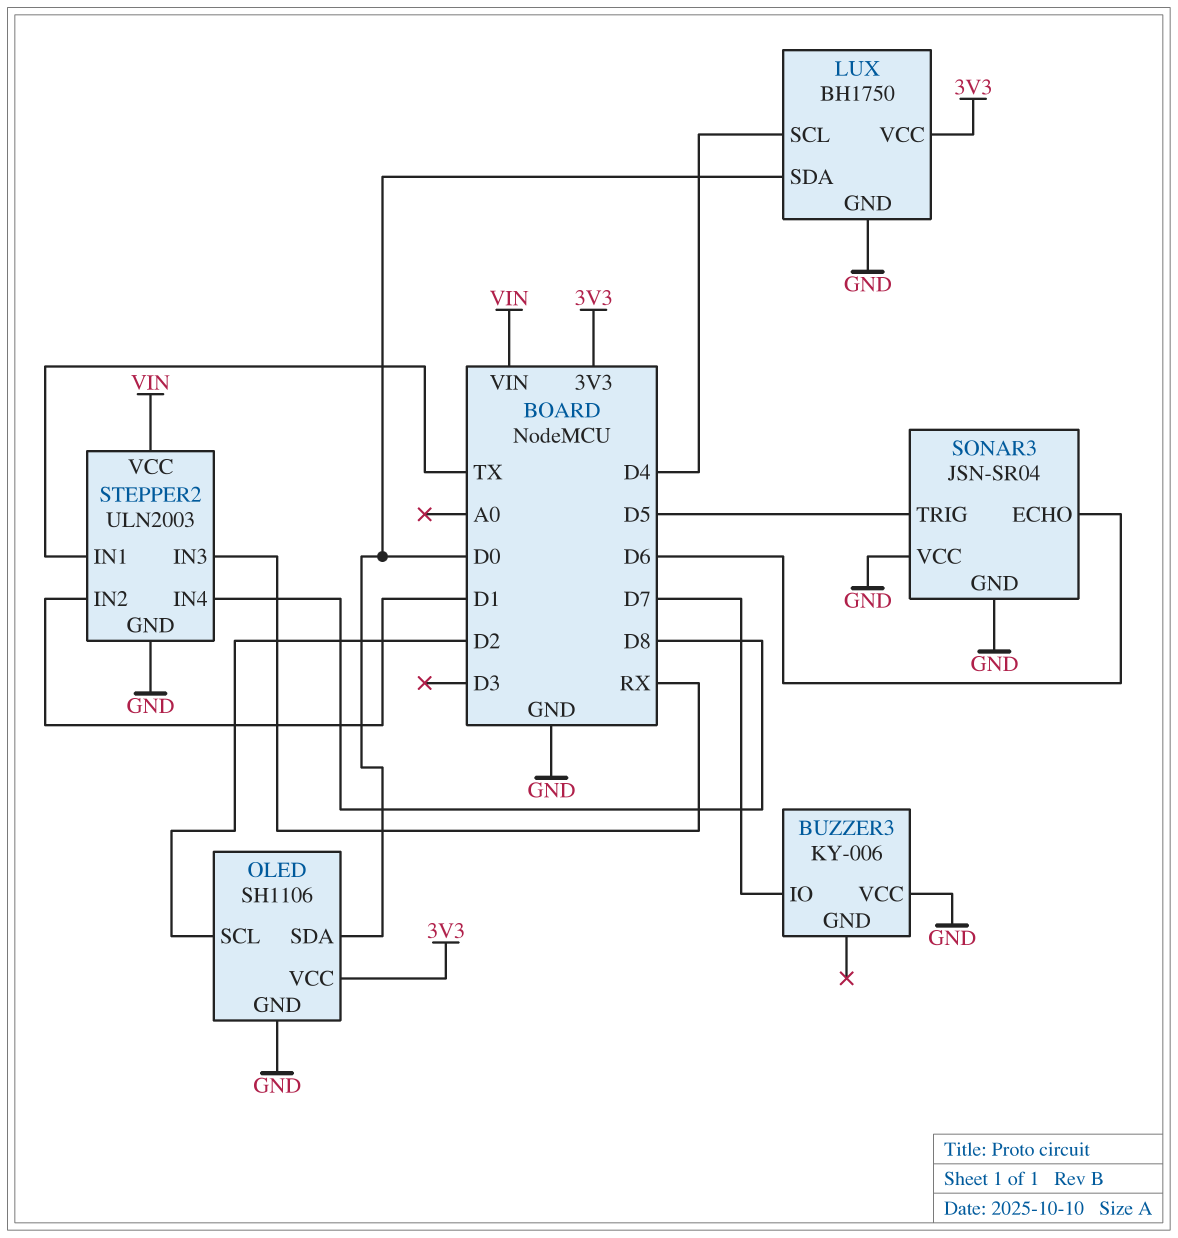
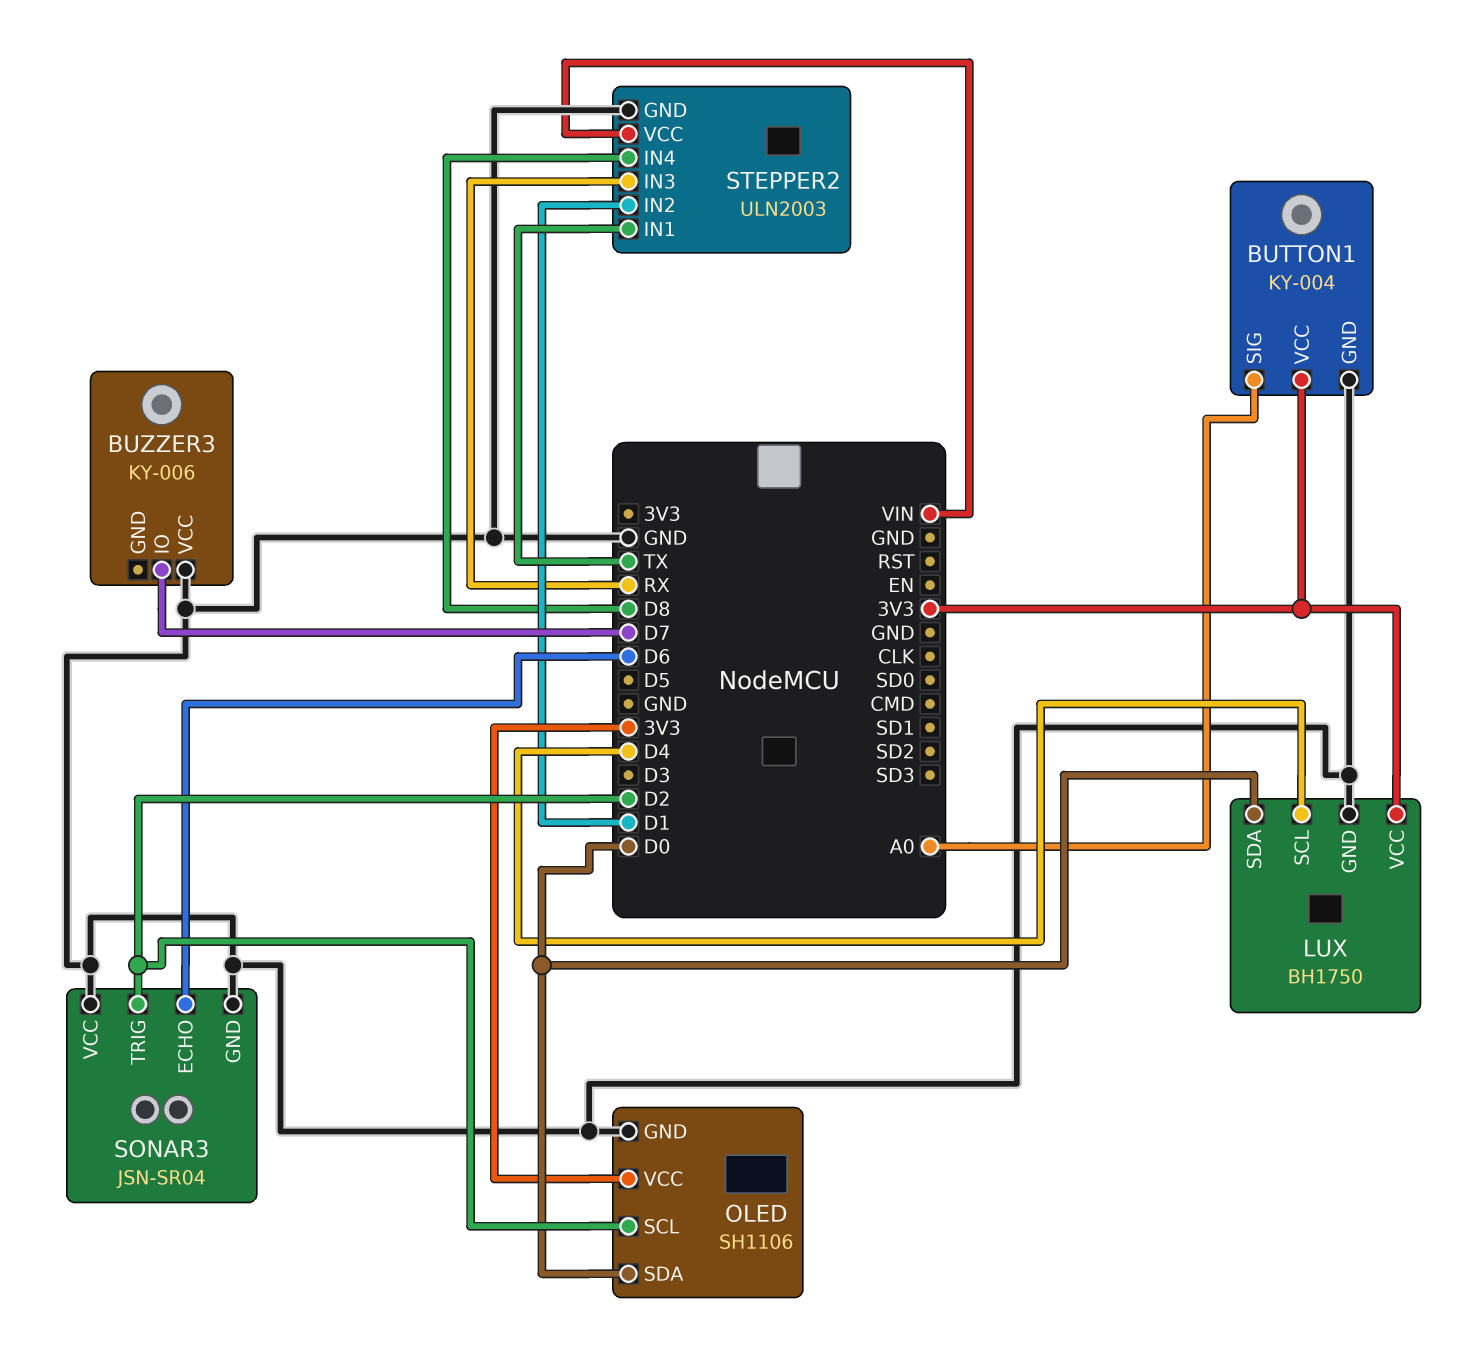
BUTTON1: none -> KY-004
BUTTON1 pin GND: none -> GND
BUTTON1 pin SIG: none -> A0
BUTTON1 pin VCC: none -> 3V3
SONAR3 pin TRIG: D5 -> D2

